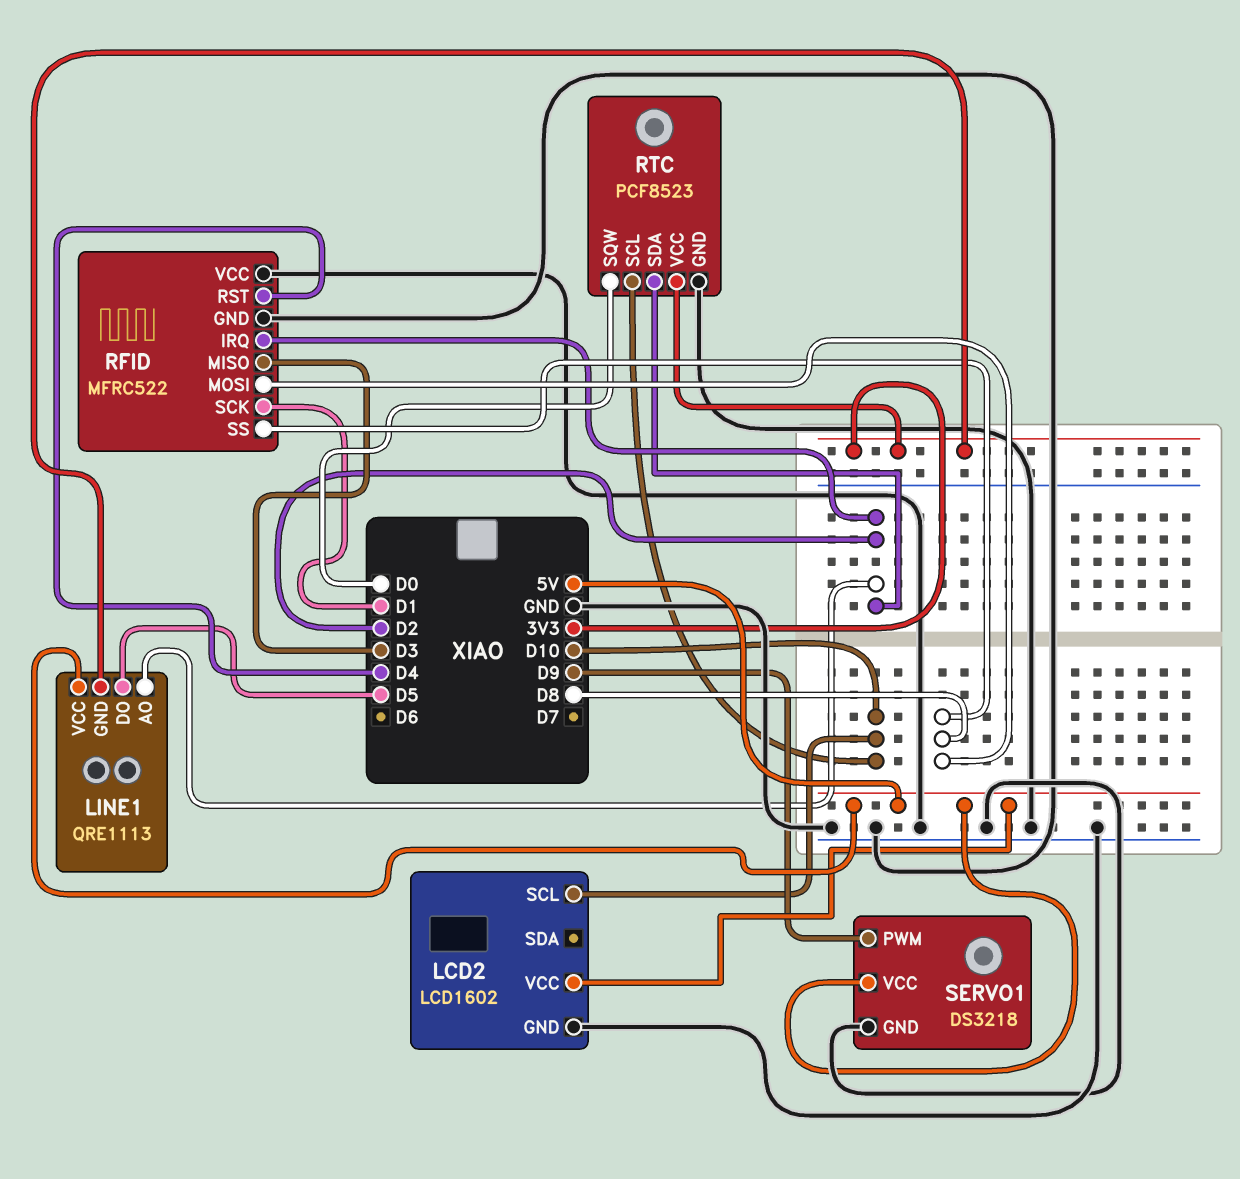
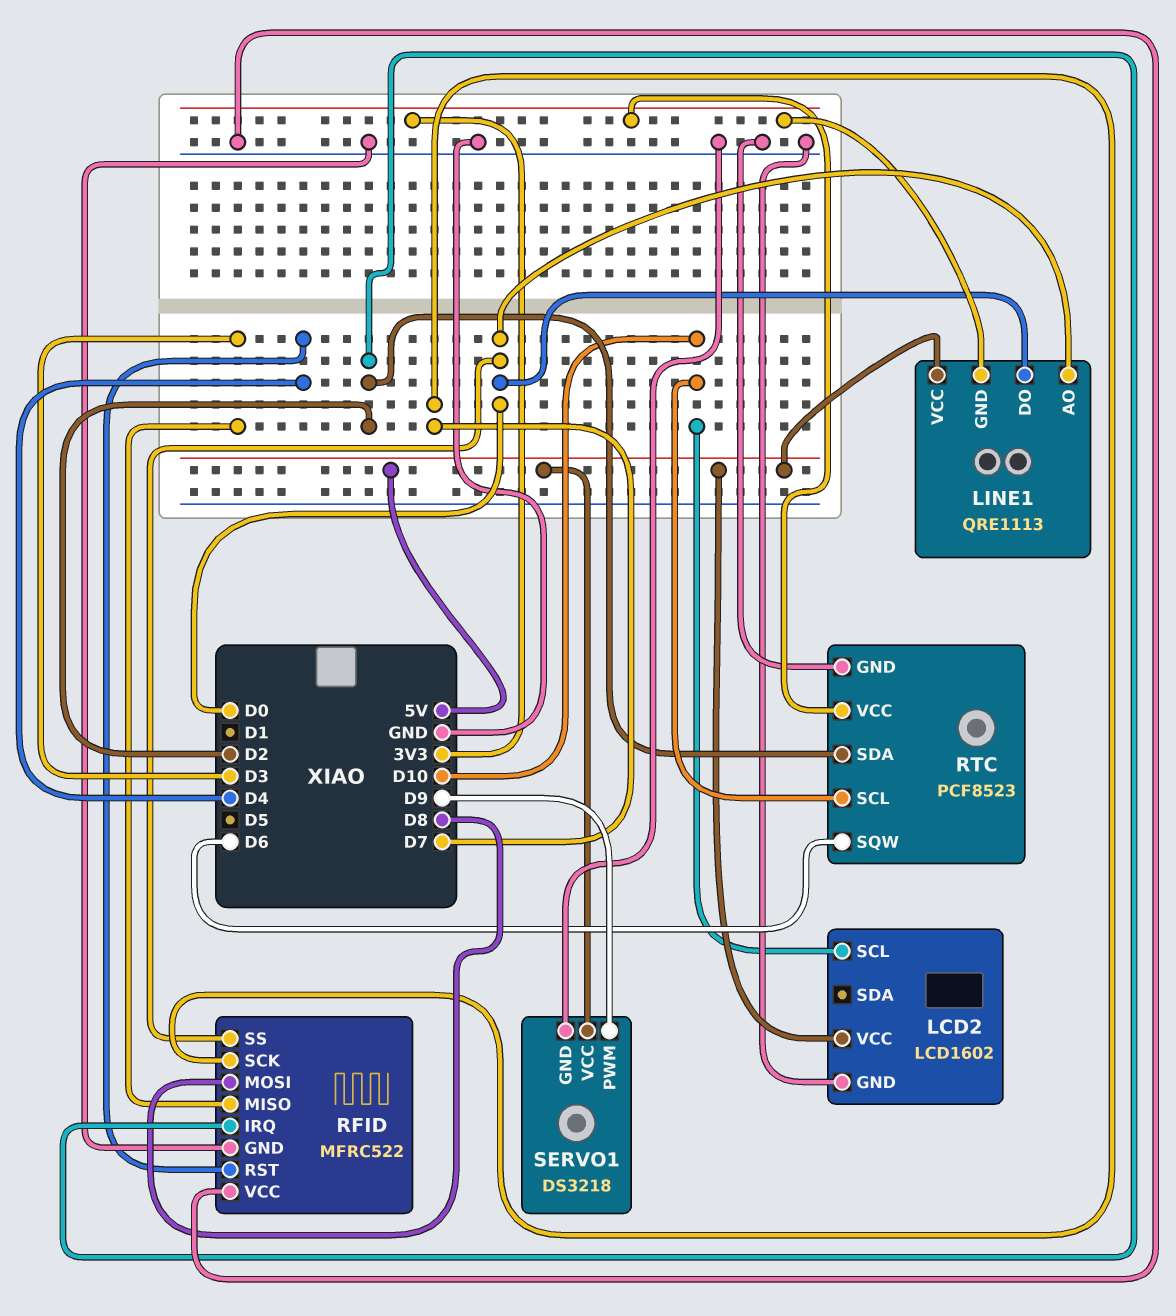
LINE1 pin AO: D2 -> D0
LINE1 pin DO: D5 -> D0
RFID pin SCK: D1 -> D7
RFID pin SS: D8 -> D0
RTC pin SQW: D0 -> D6

